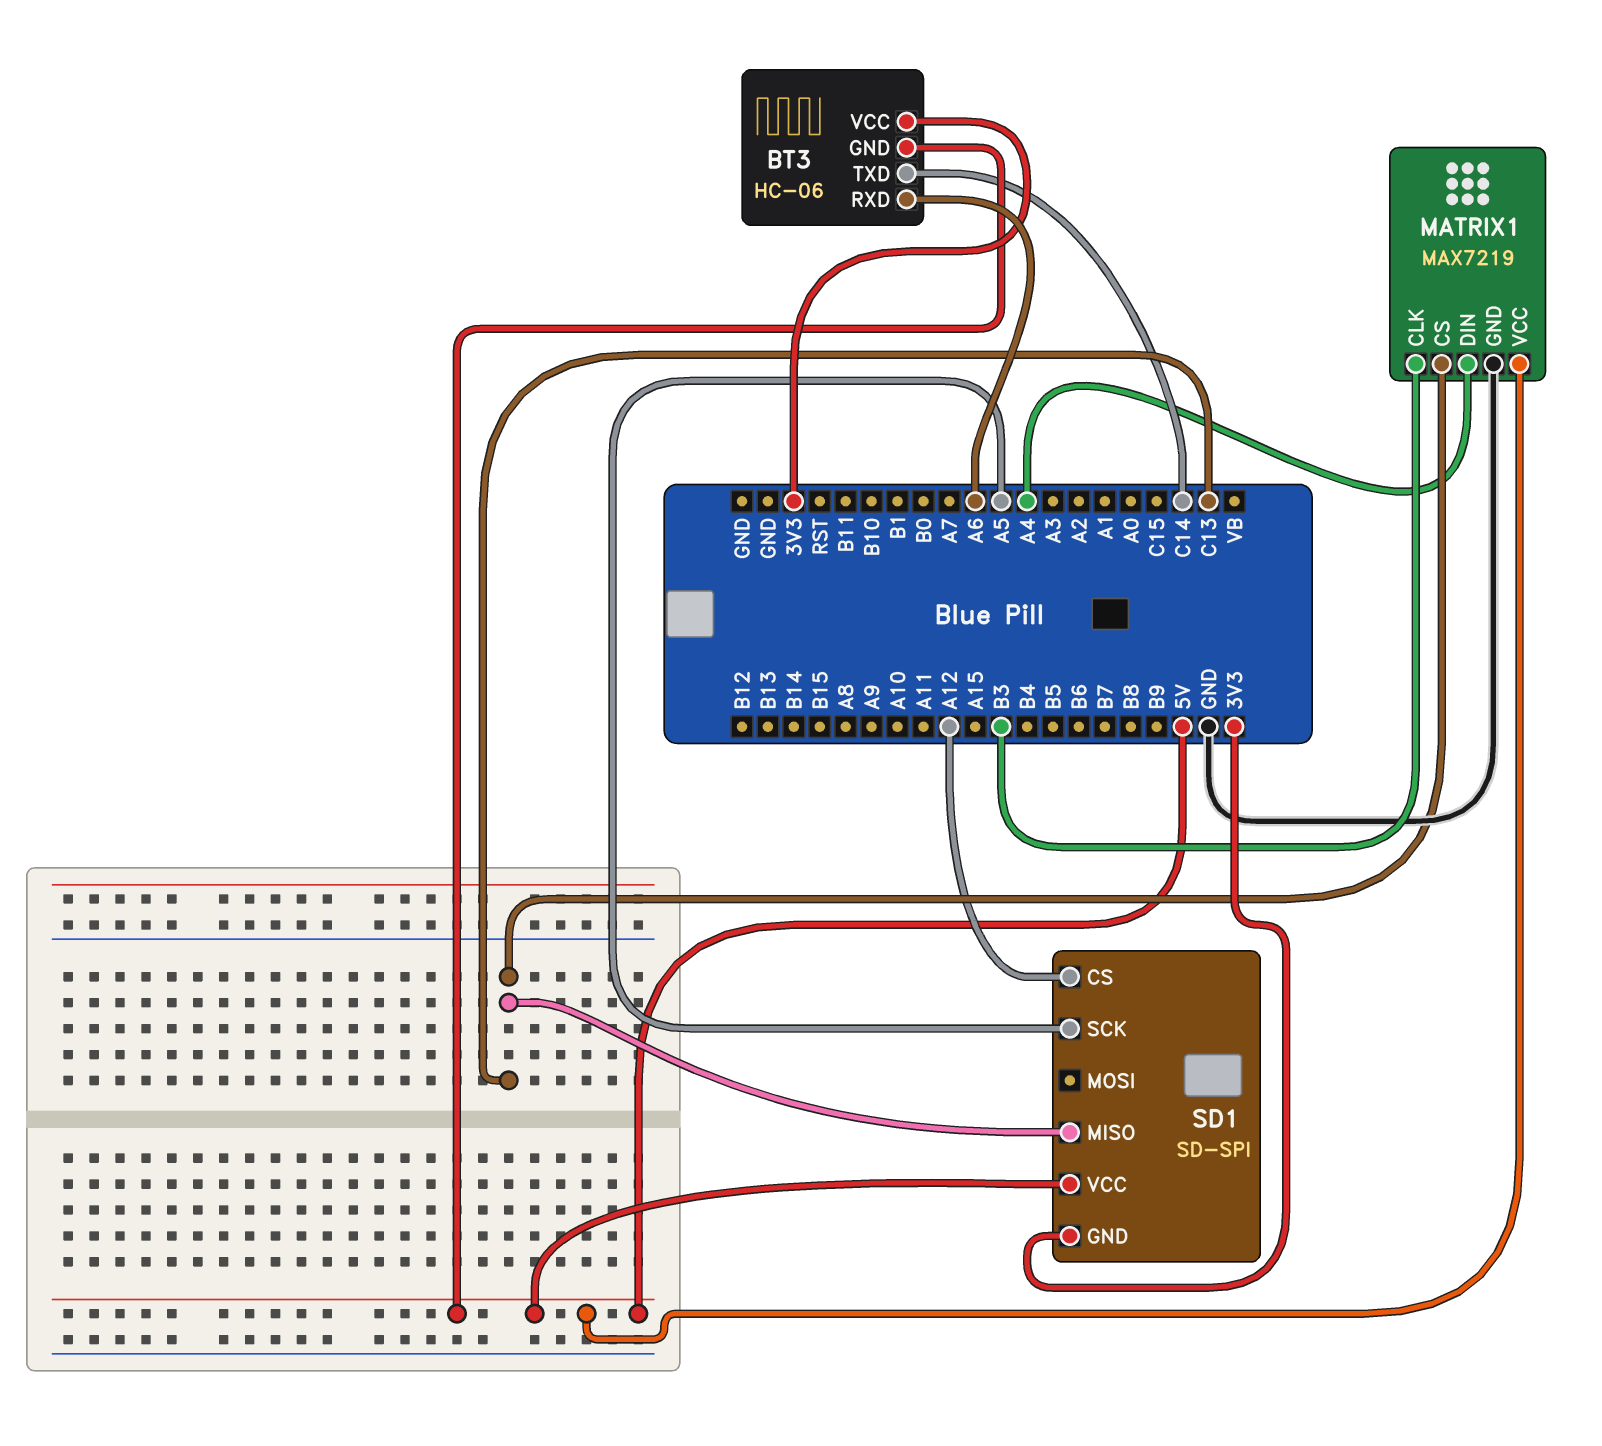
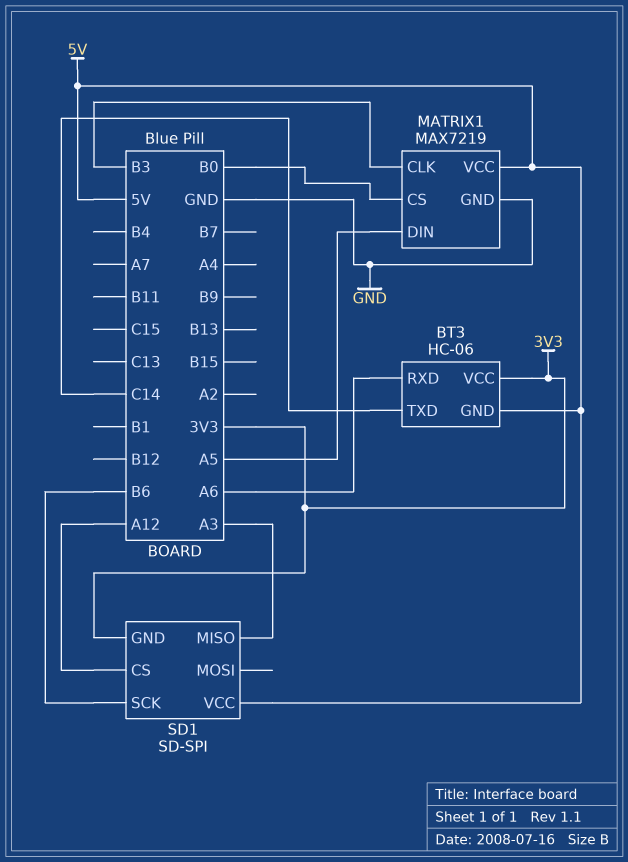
MATRIX1 pin CS: C13 -> B0
MATRIX1 pin DIN: A4 -> A5
SD1 pin MISO: C13 -> A3
SD1 pin SCK: A5 -> B6

